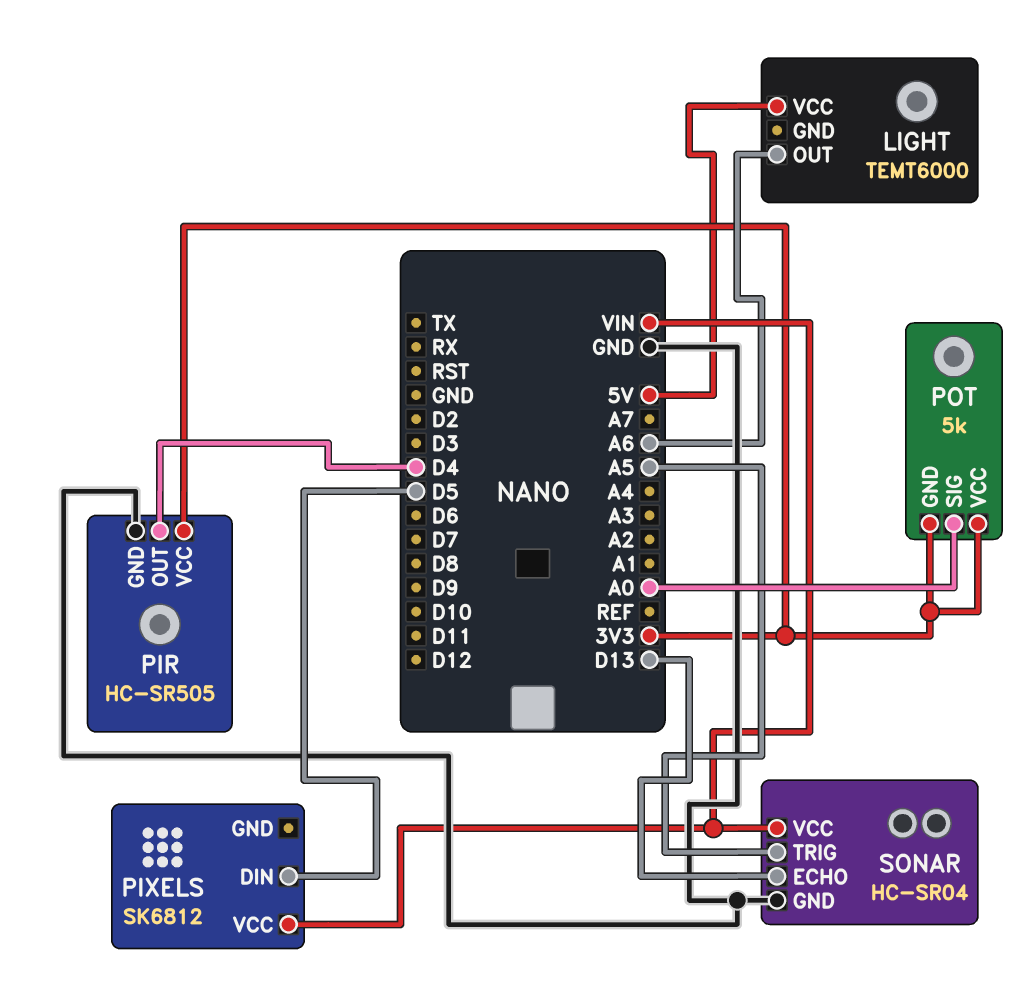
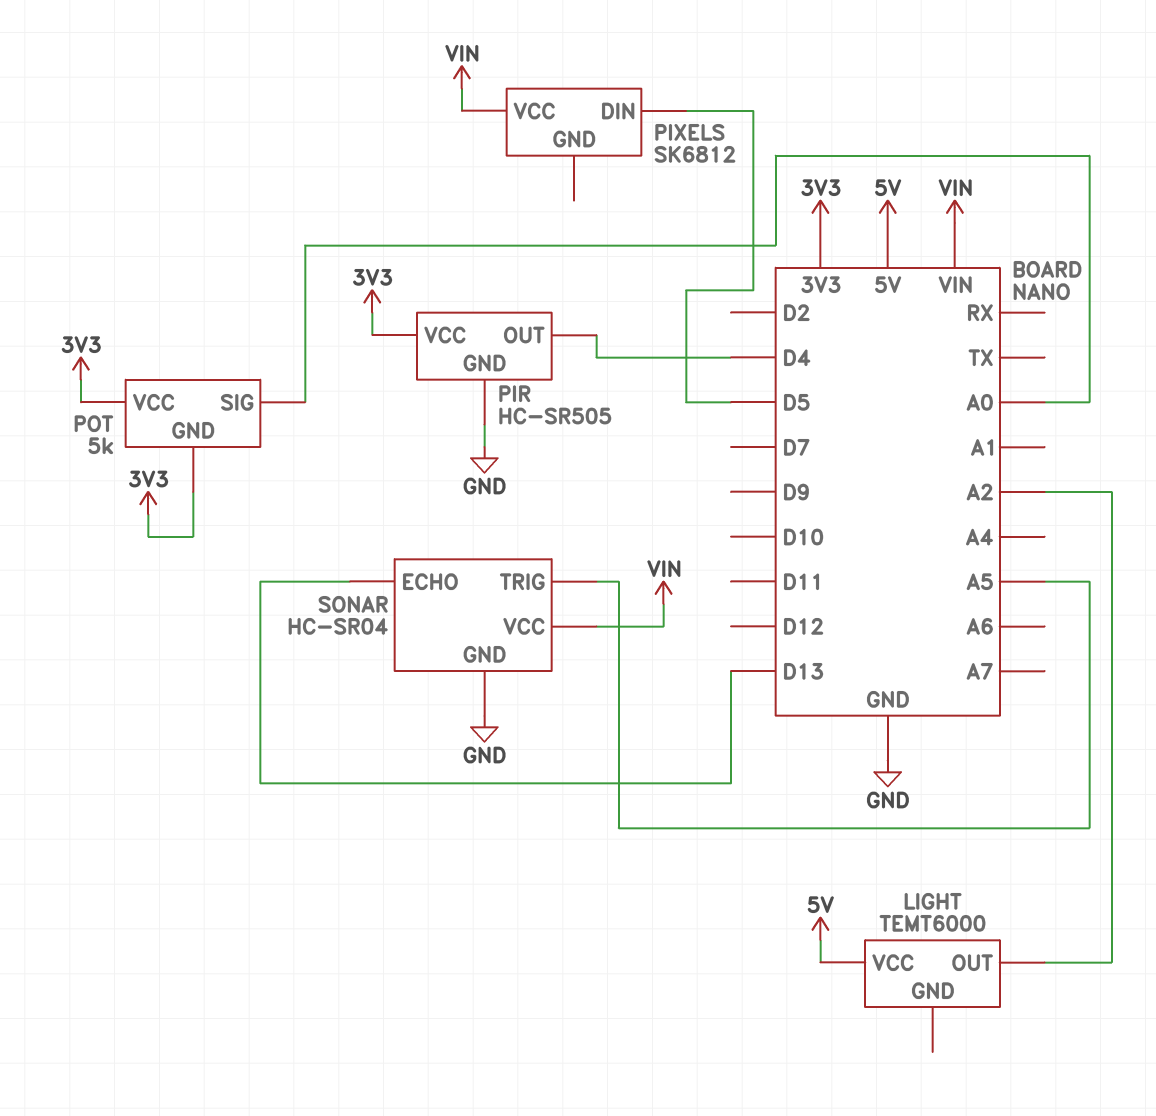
LIGHT pin OUT: A6 -> A2

